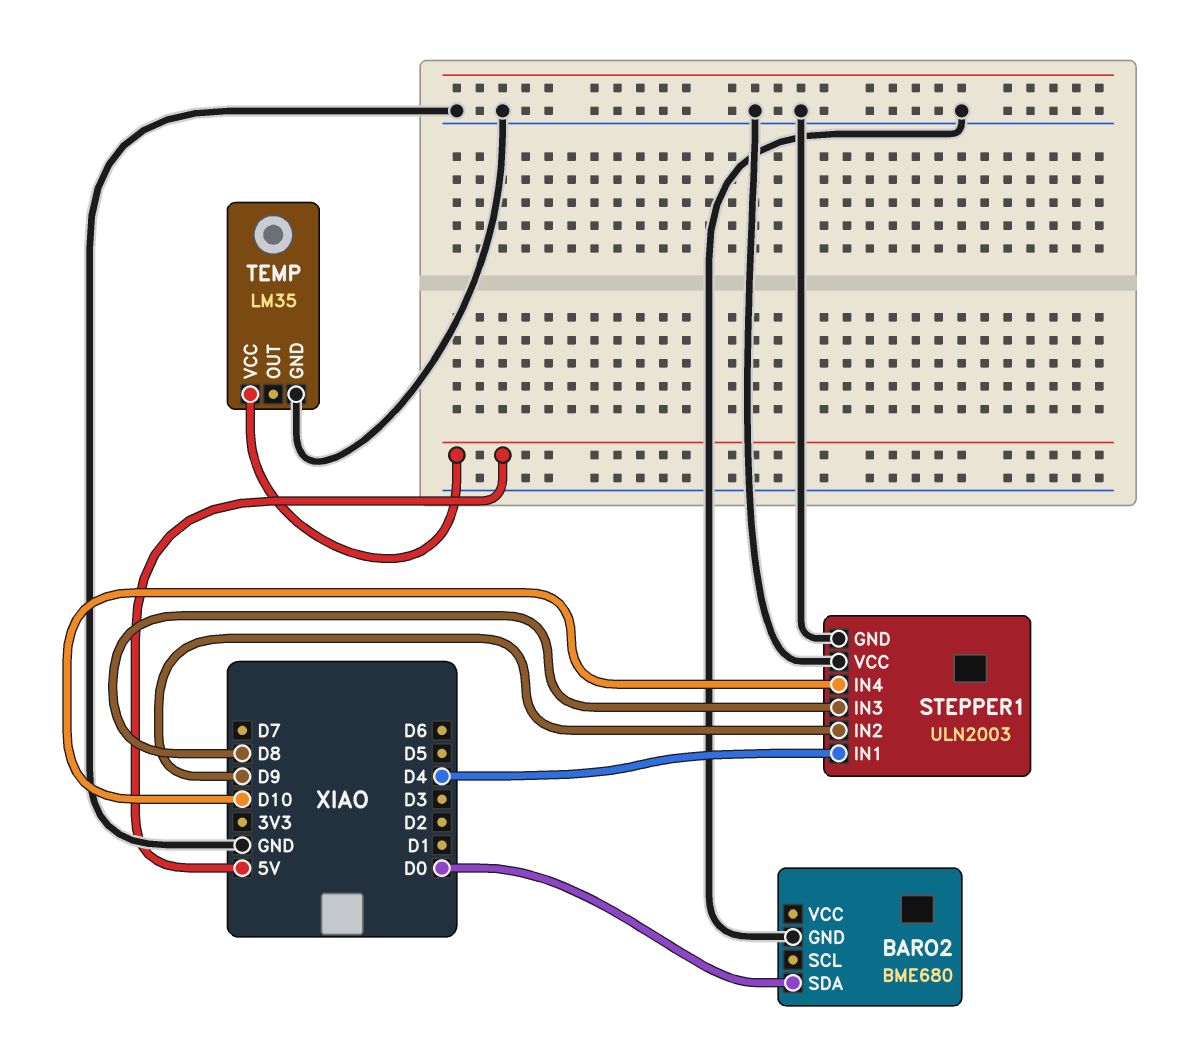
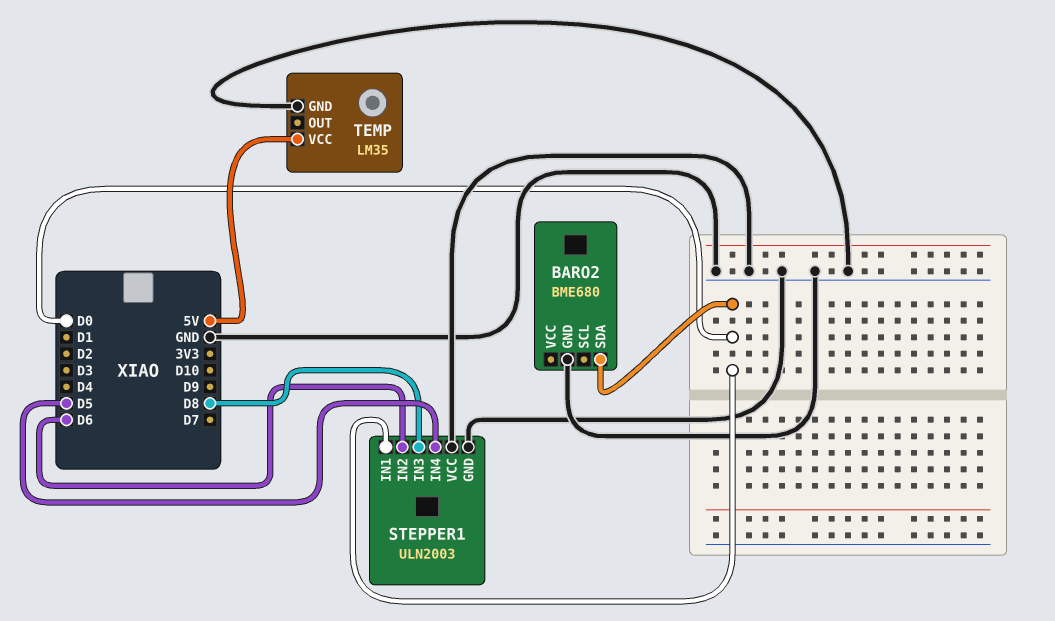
STEPPER1 pin IN1: D4 -> D0
STEPPER1 pin IN2: D9 -> D6
STEPPER1 pin IN4: D10 -> D5

